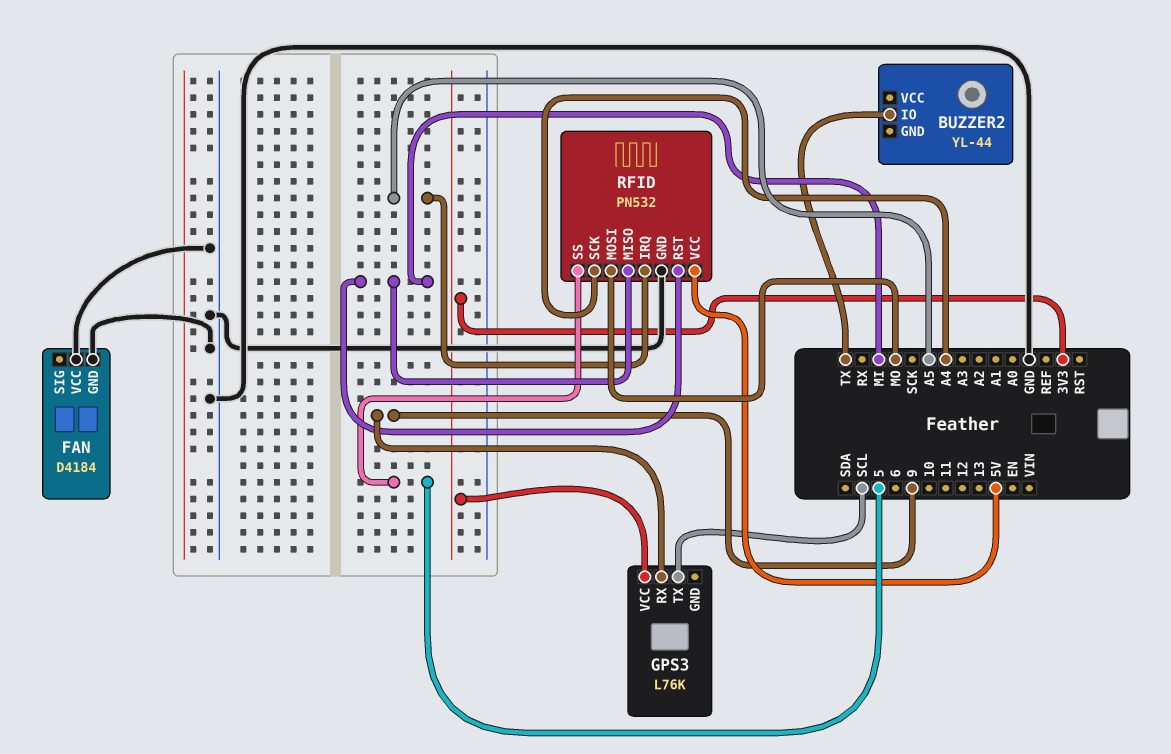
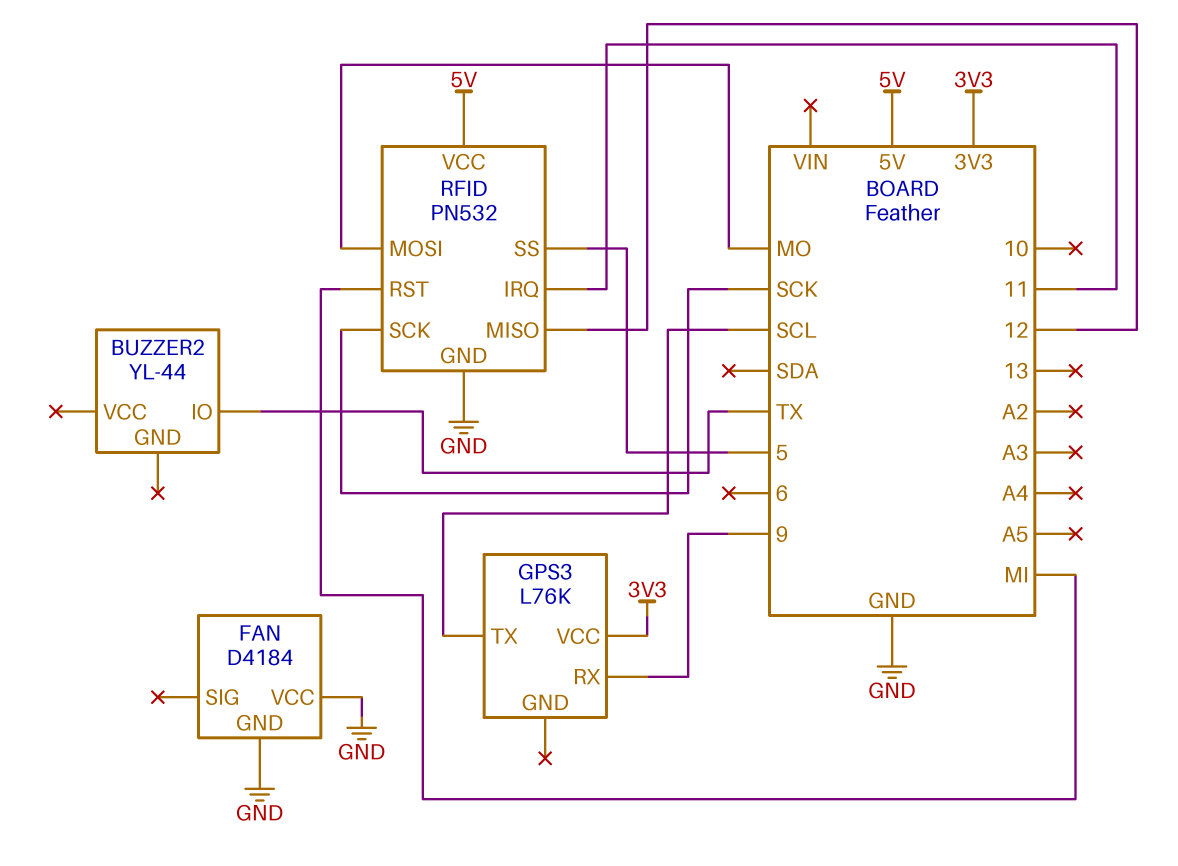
RFID pin IRQ: A5 -> 11
RFID pin MISO: MI -> 12
RFID pin SCK: A4 -> SCK

